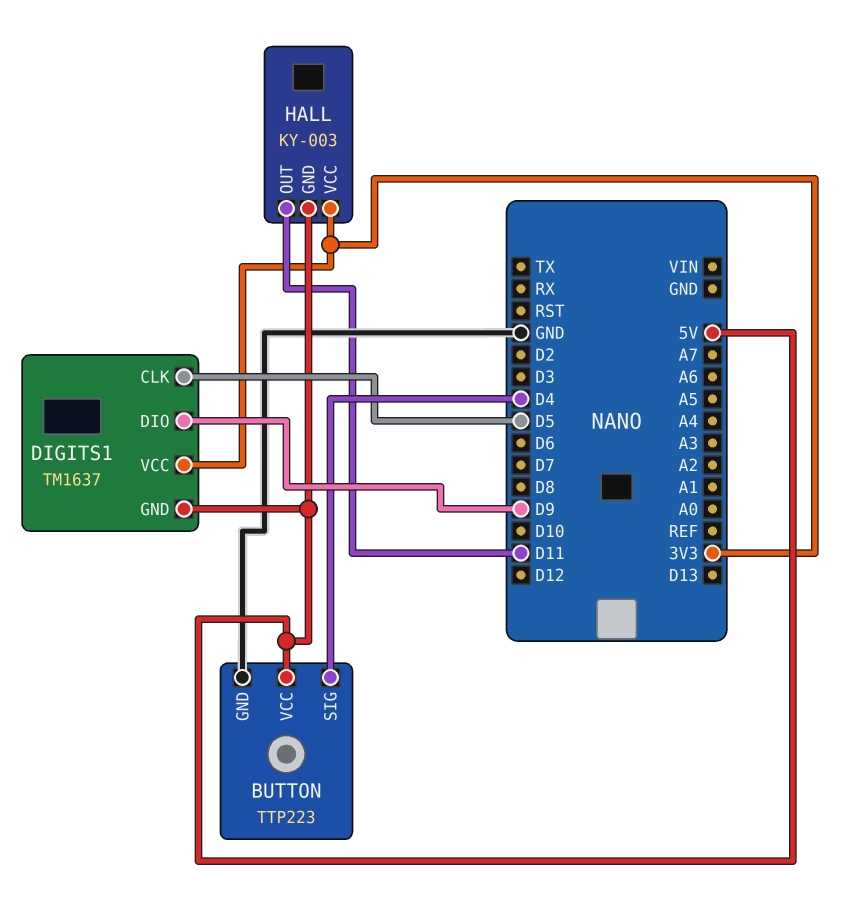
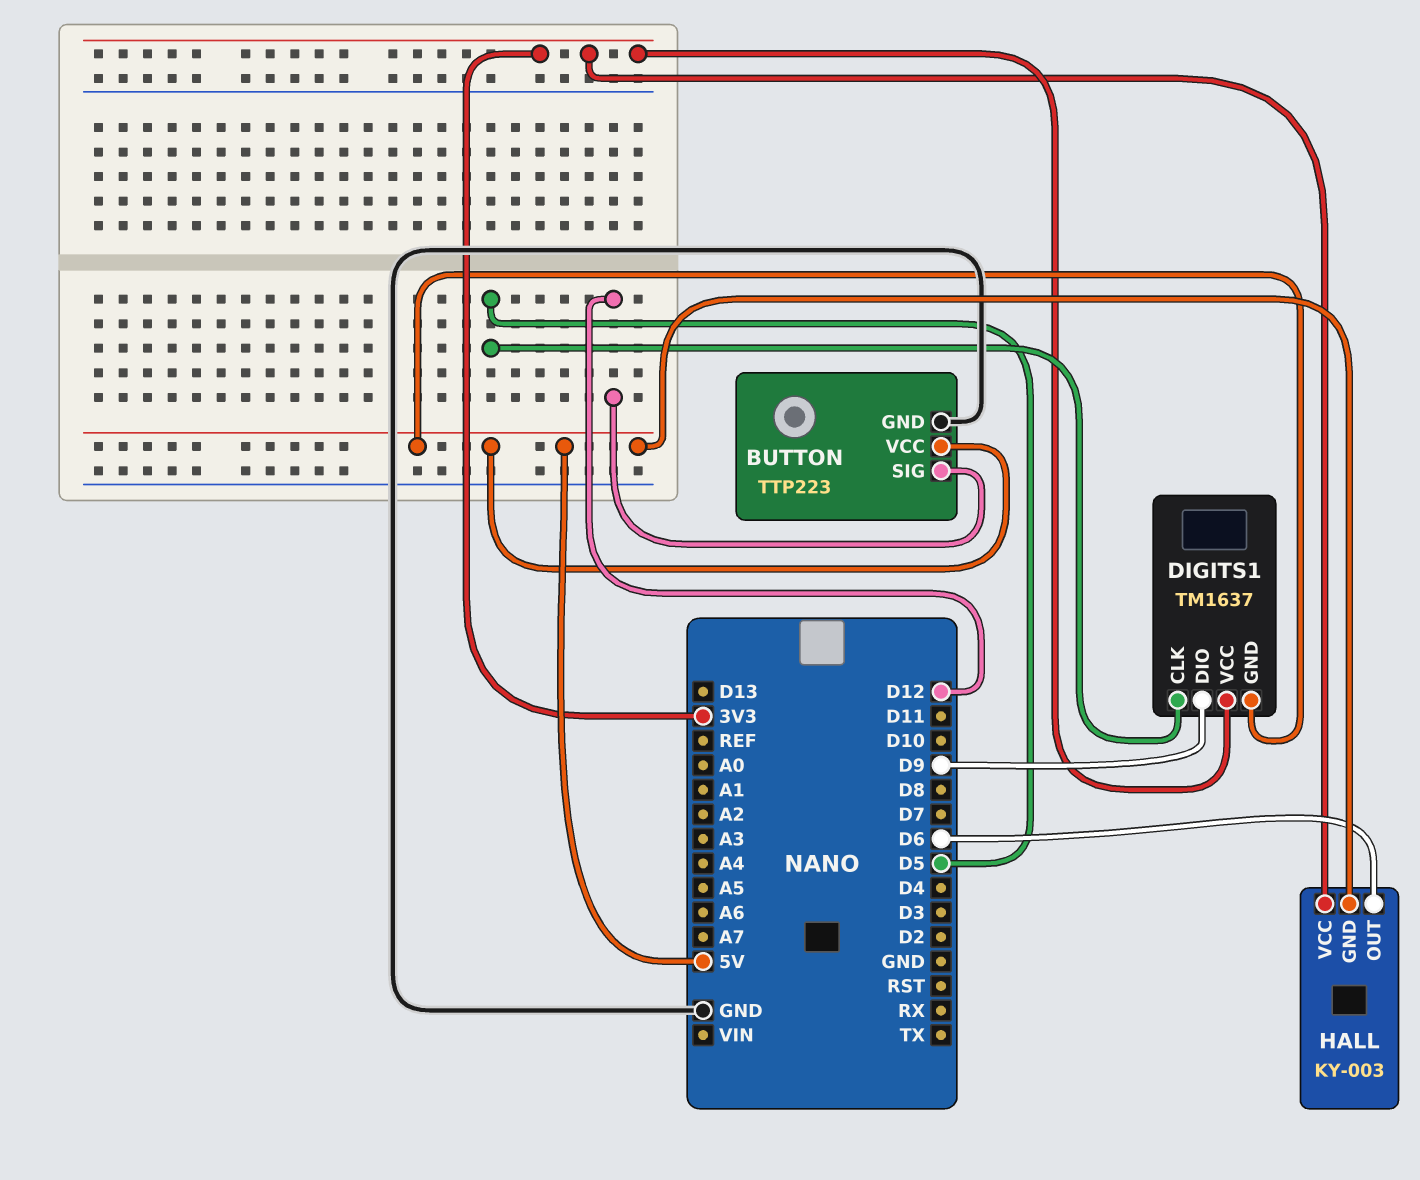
BUTTON pin SIG: D4 -> D12
HALL pin OUT: D11 -> D6

